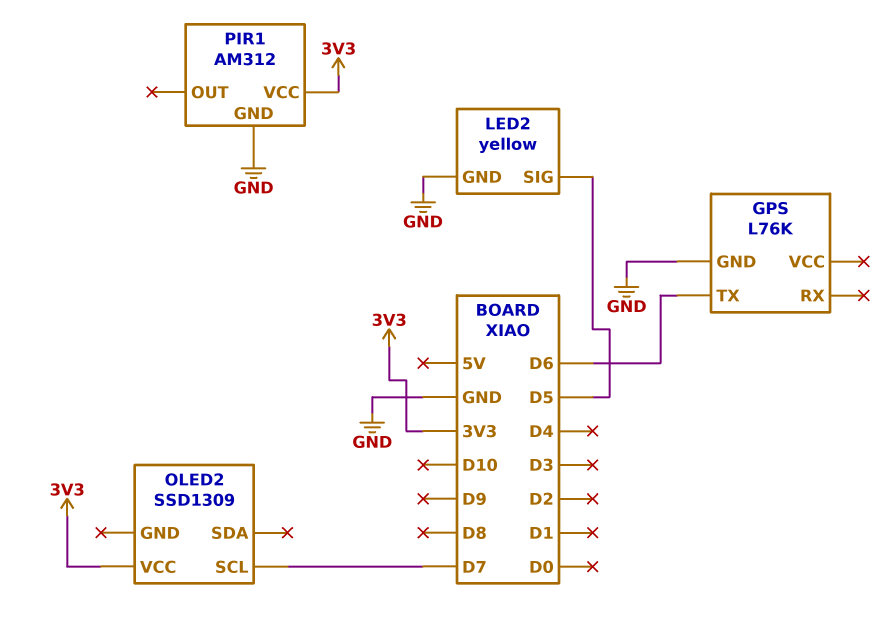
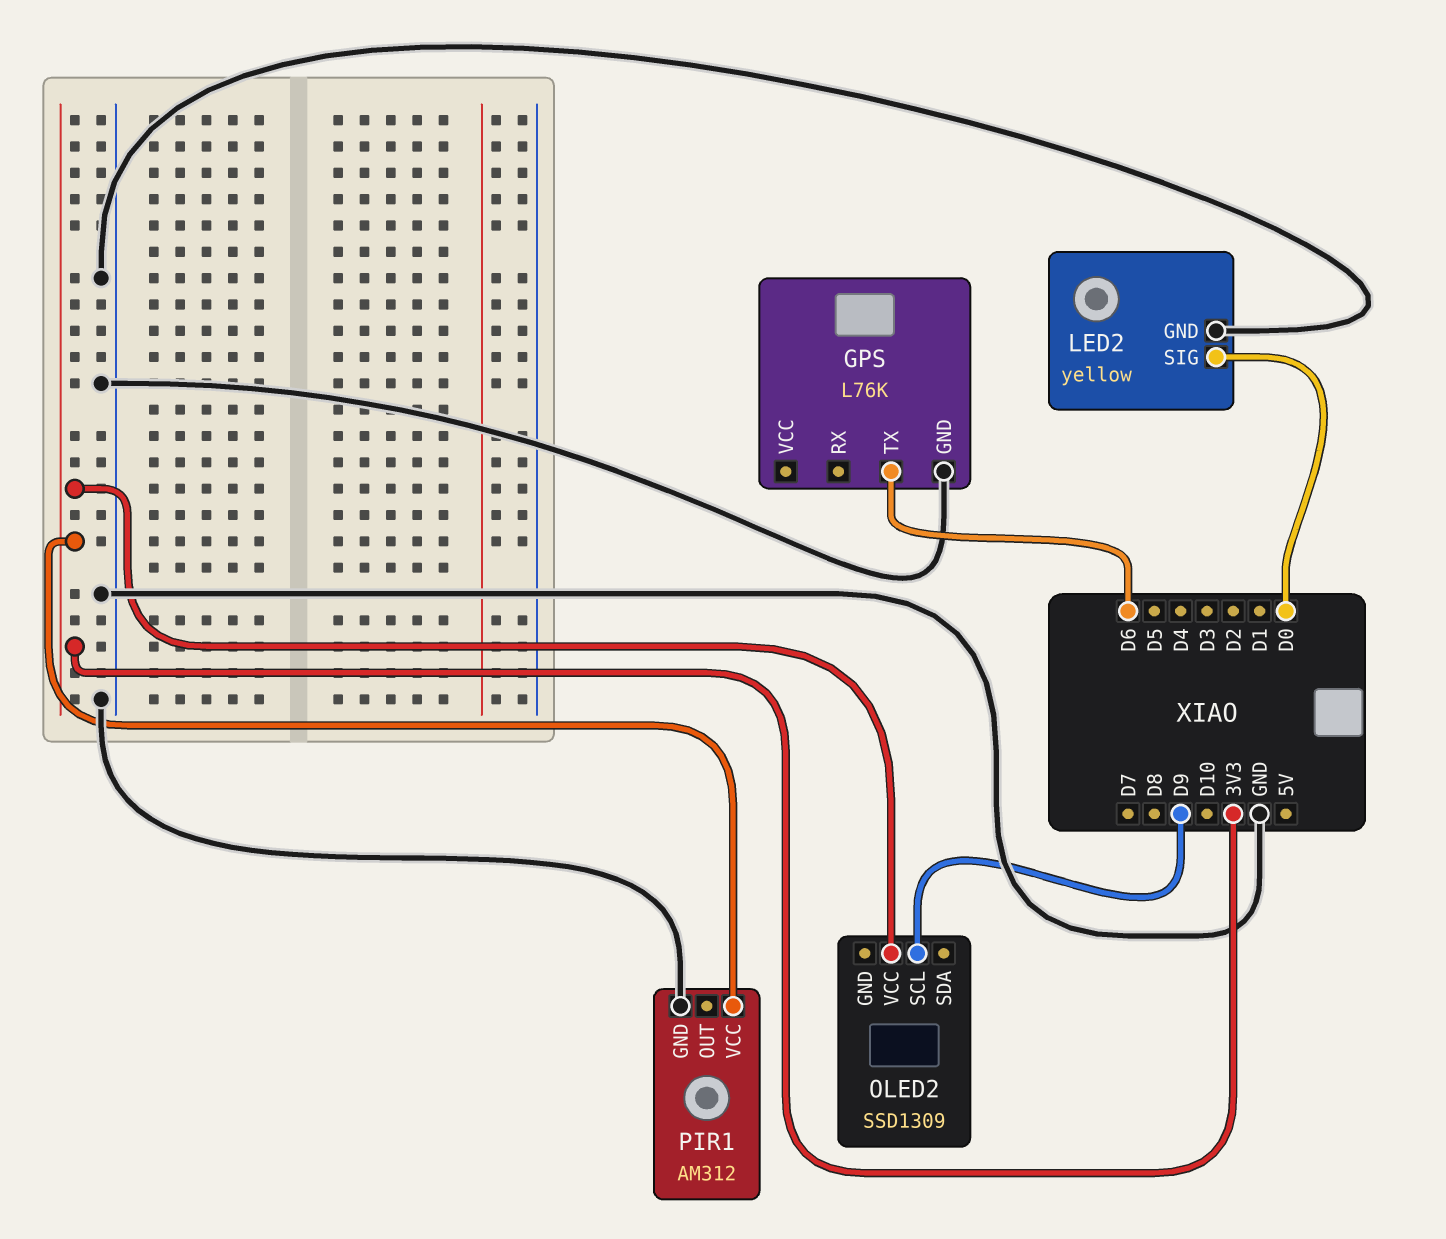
LED2 pin SIG: D5 -> D0
OLED2 pin SCL: D7 -> D9

